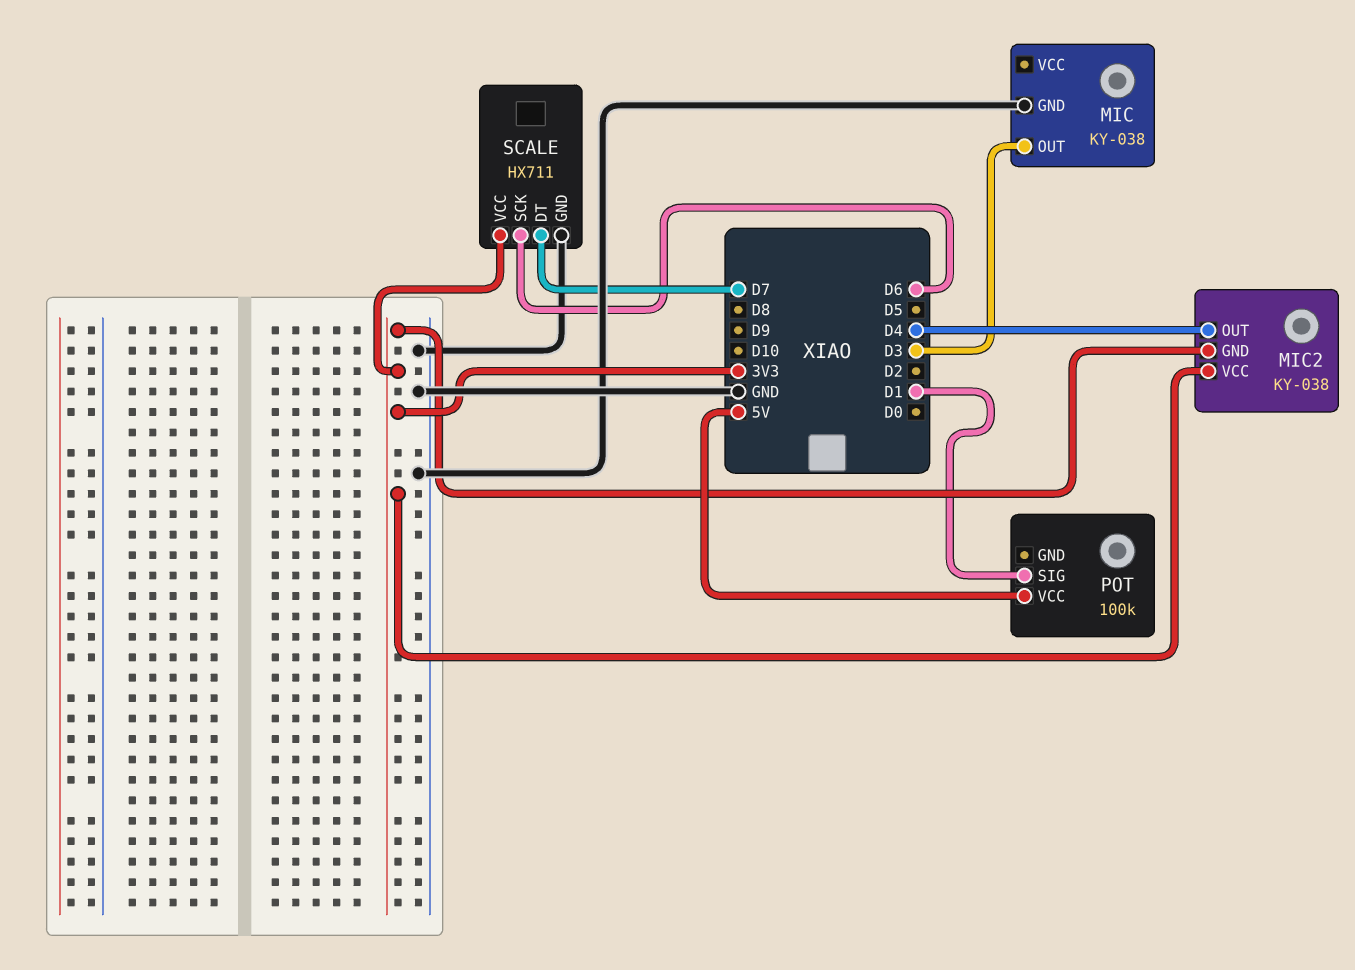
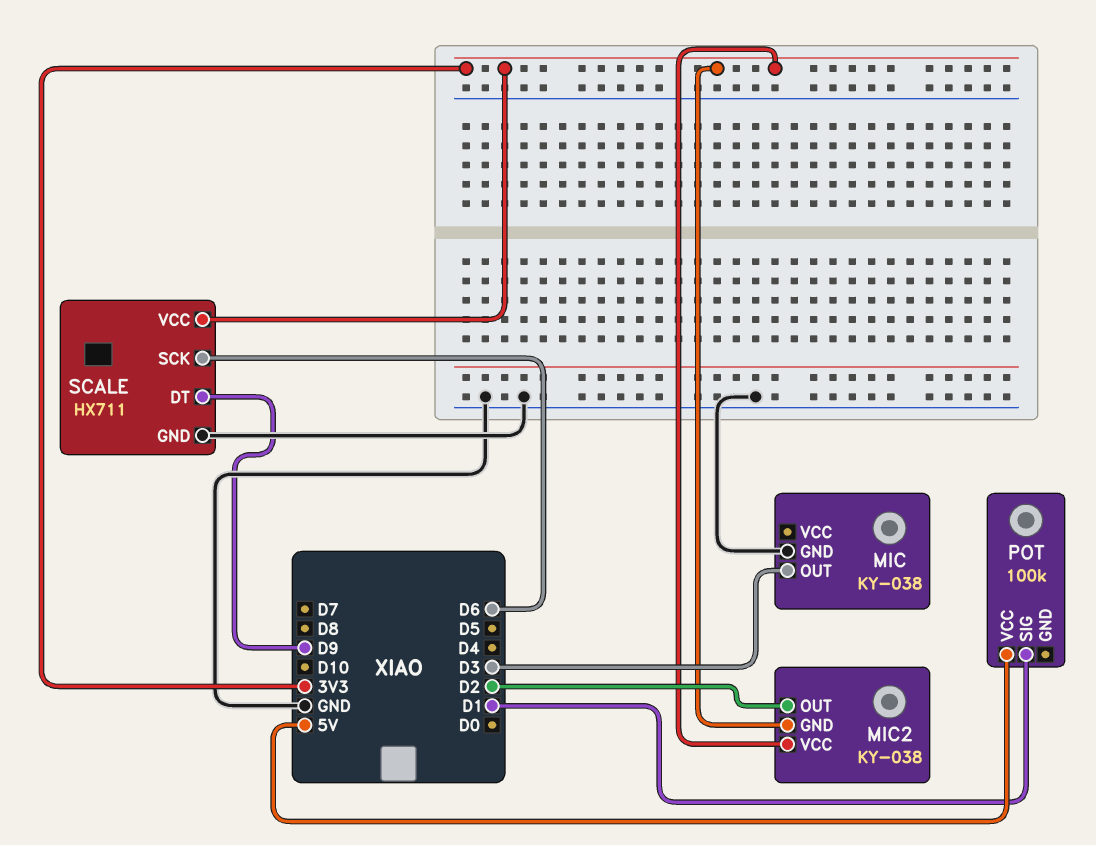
MIC2 pin OUT: D4 -> D2
SCALE pin DT: D7 -> D9

